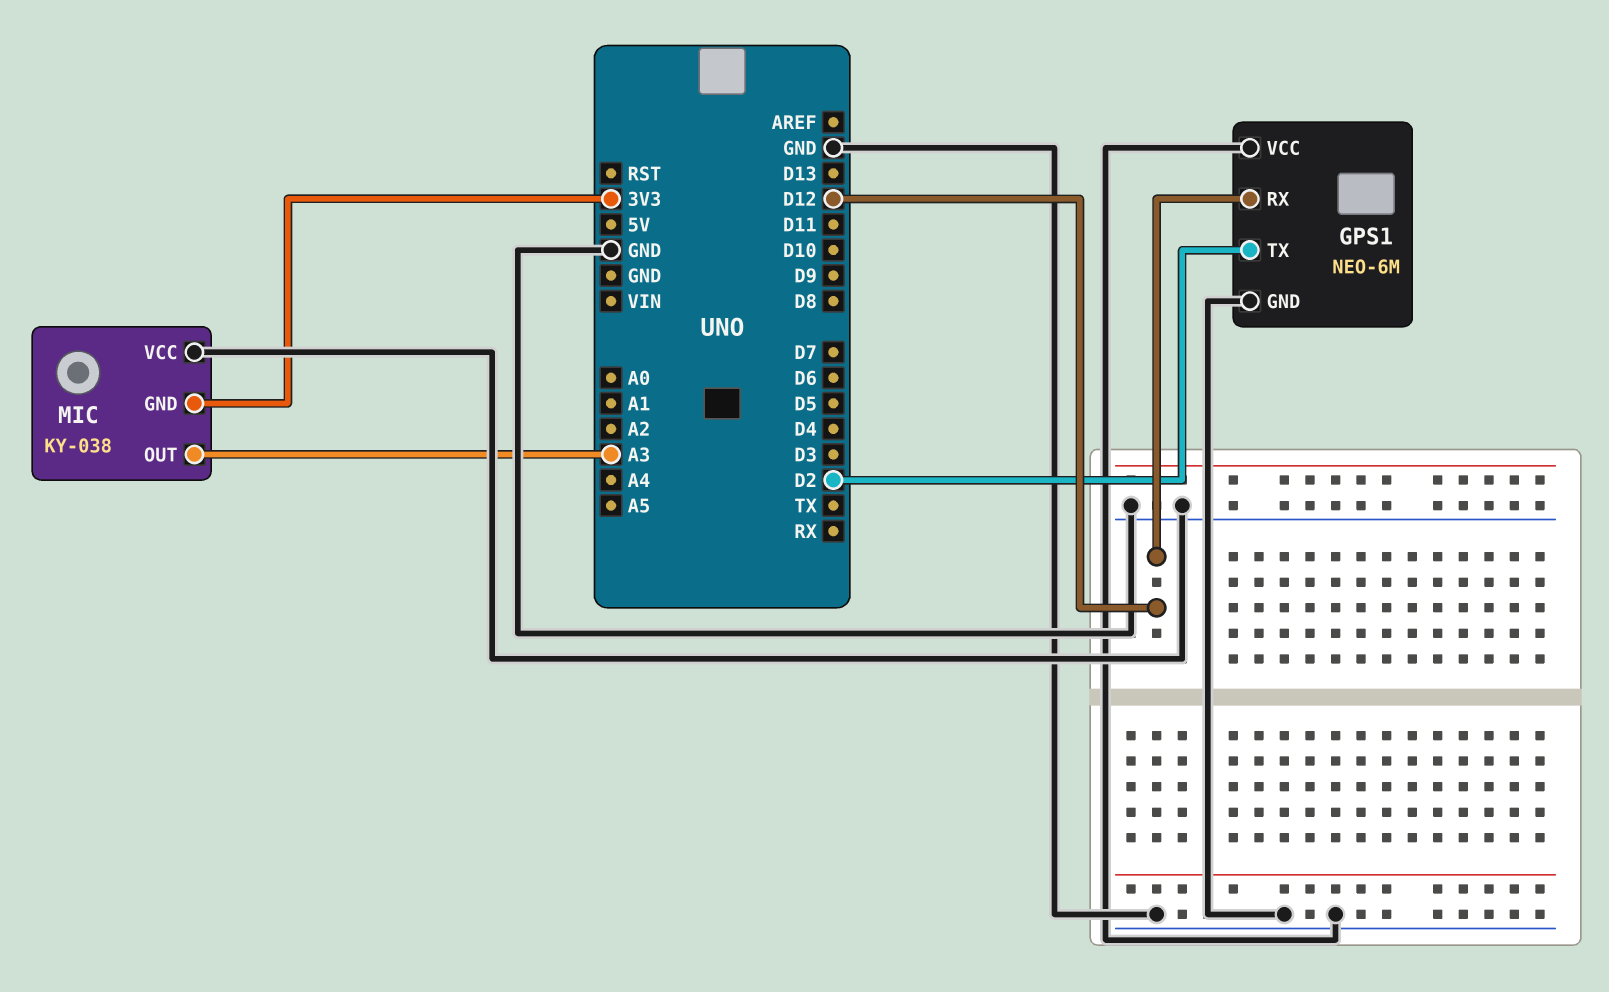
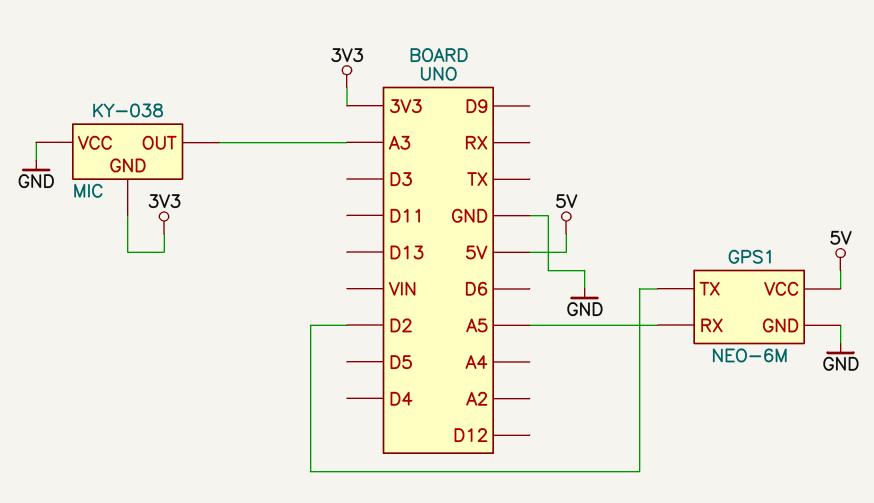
GPS1 pin RX: D12 -> A5
GPS1 pin VCC: GND -> 5V

